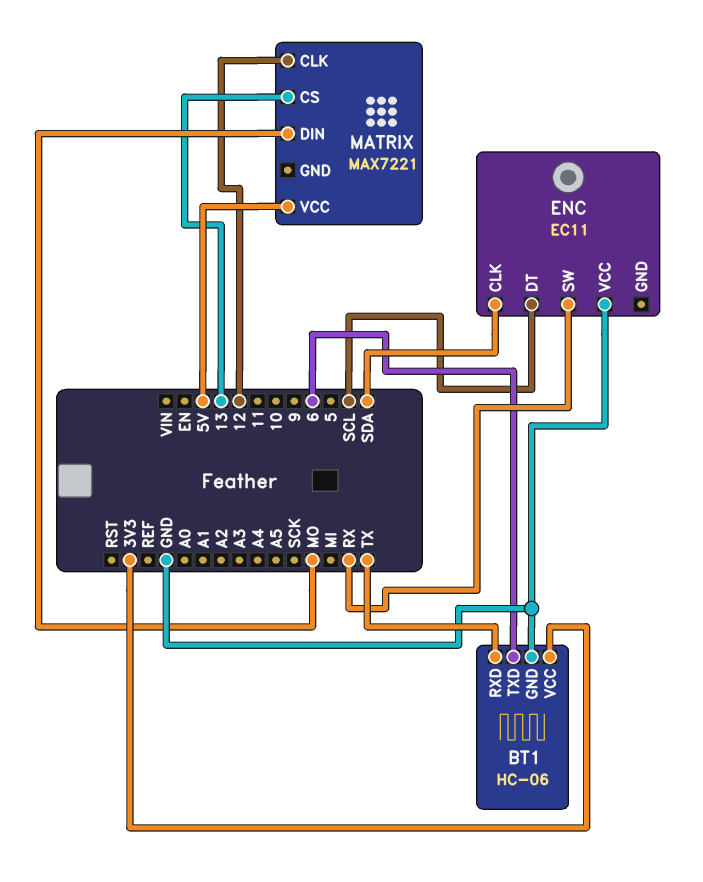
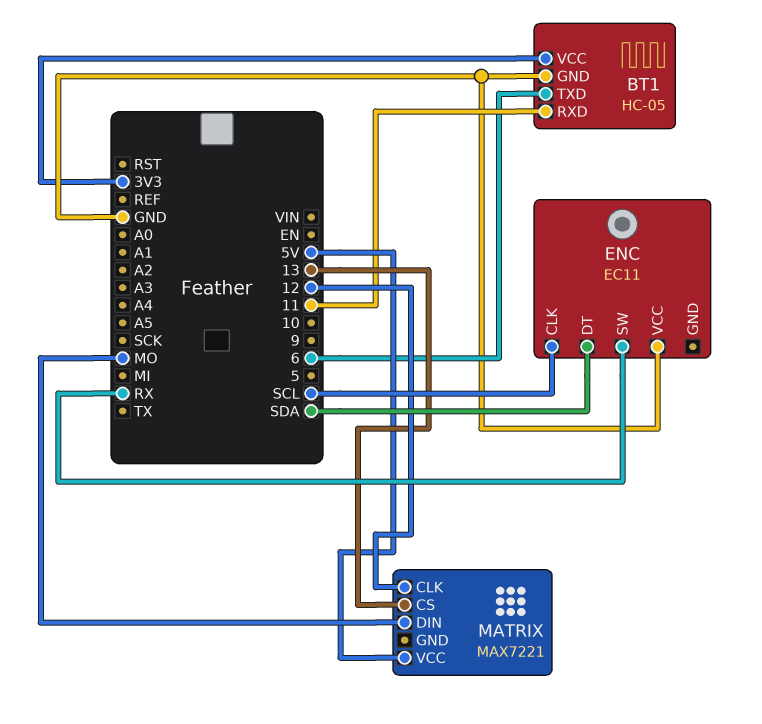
BT1: HC-06 -> HC-05
BT1 pin RXD: TX -> 11
ENC pin CLK: SDA -> SCL
ENC pin DT: SCL -> SDA

